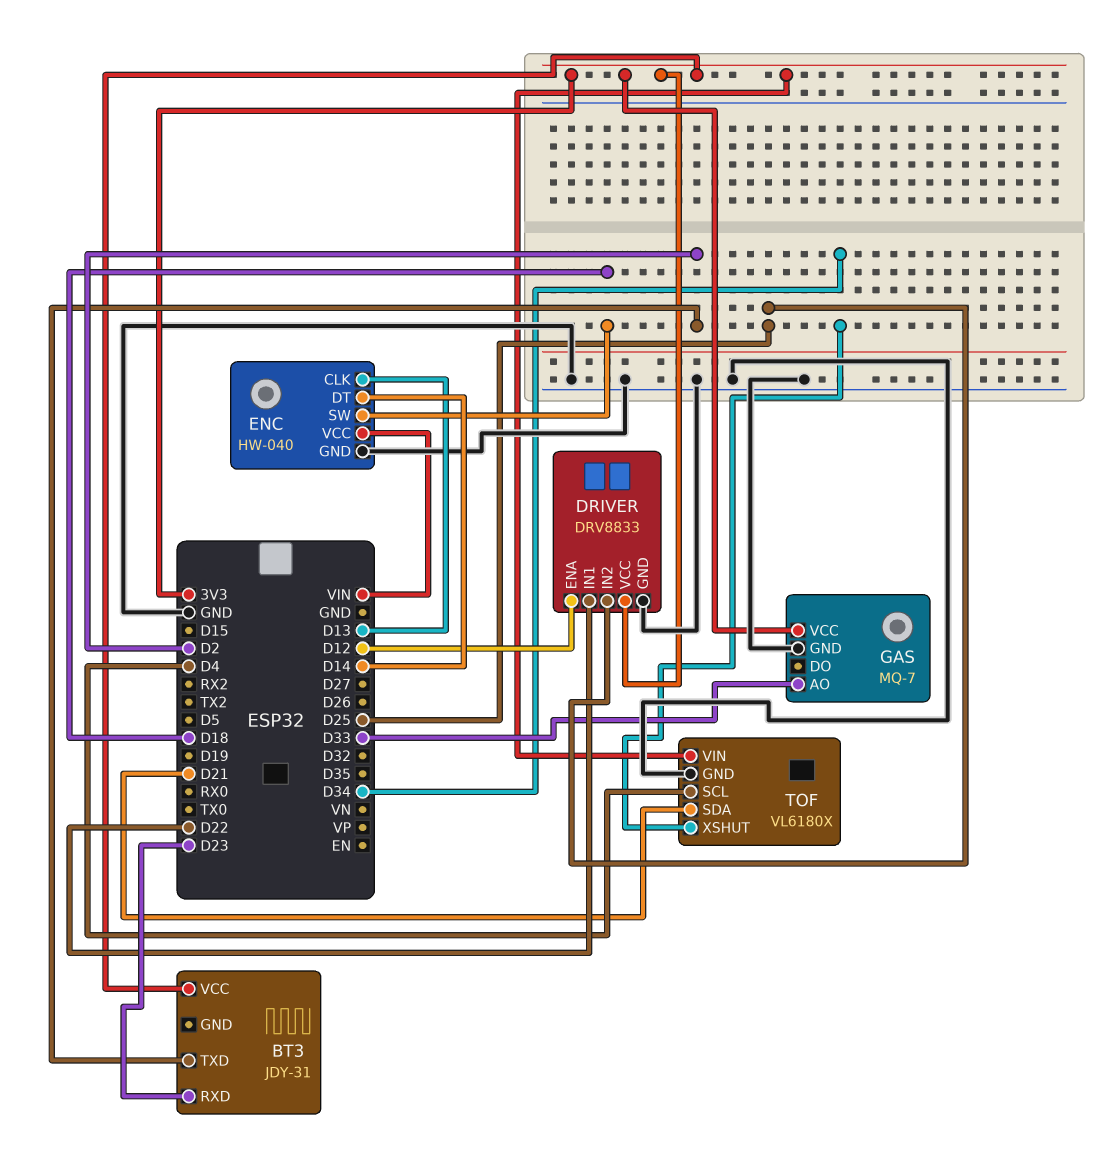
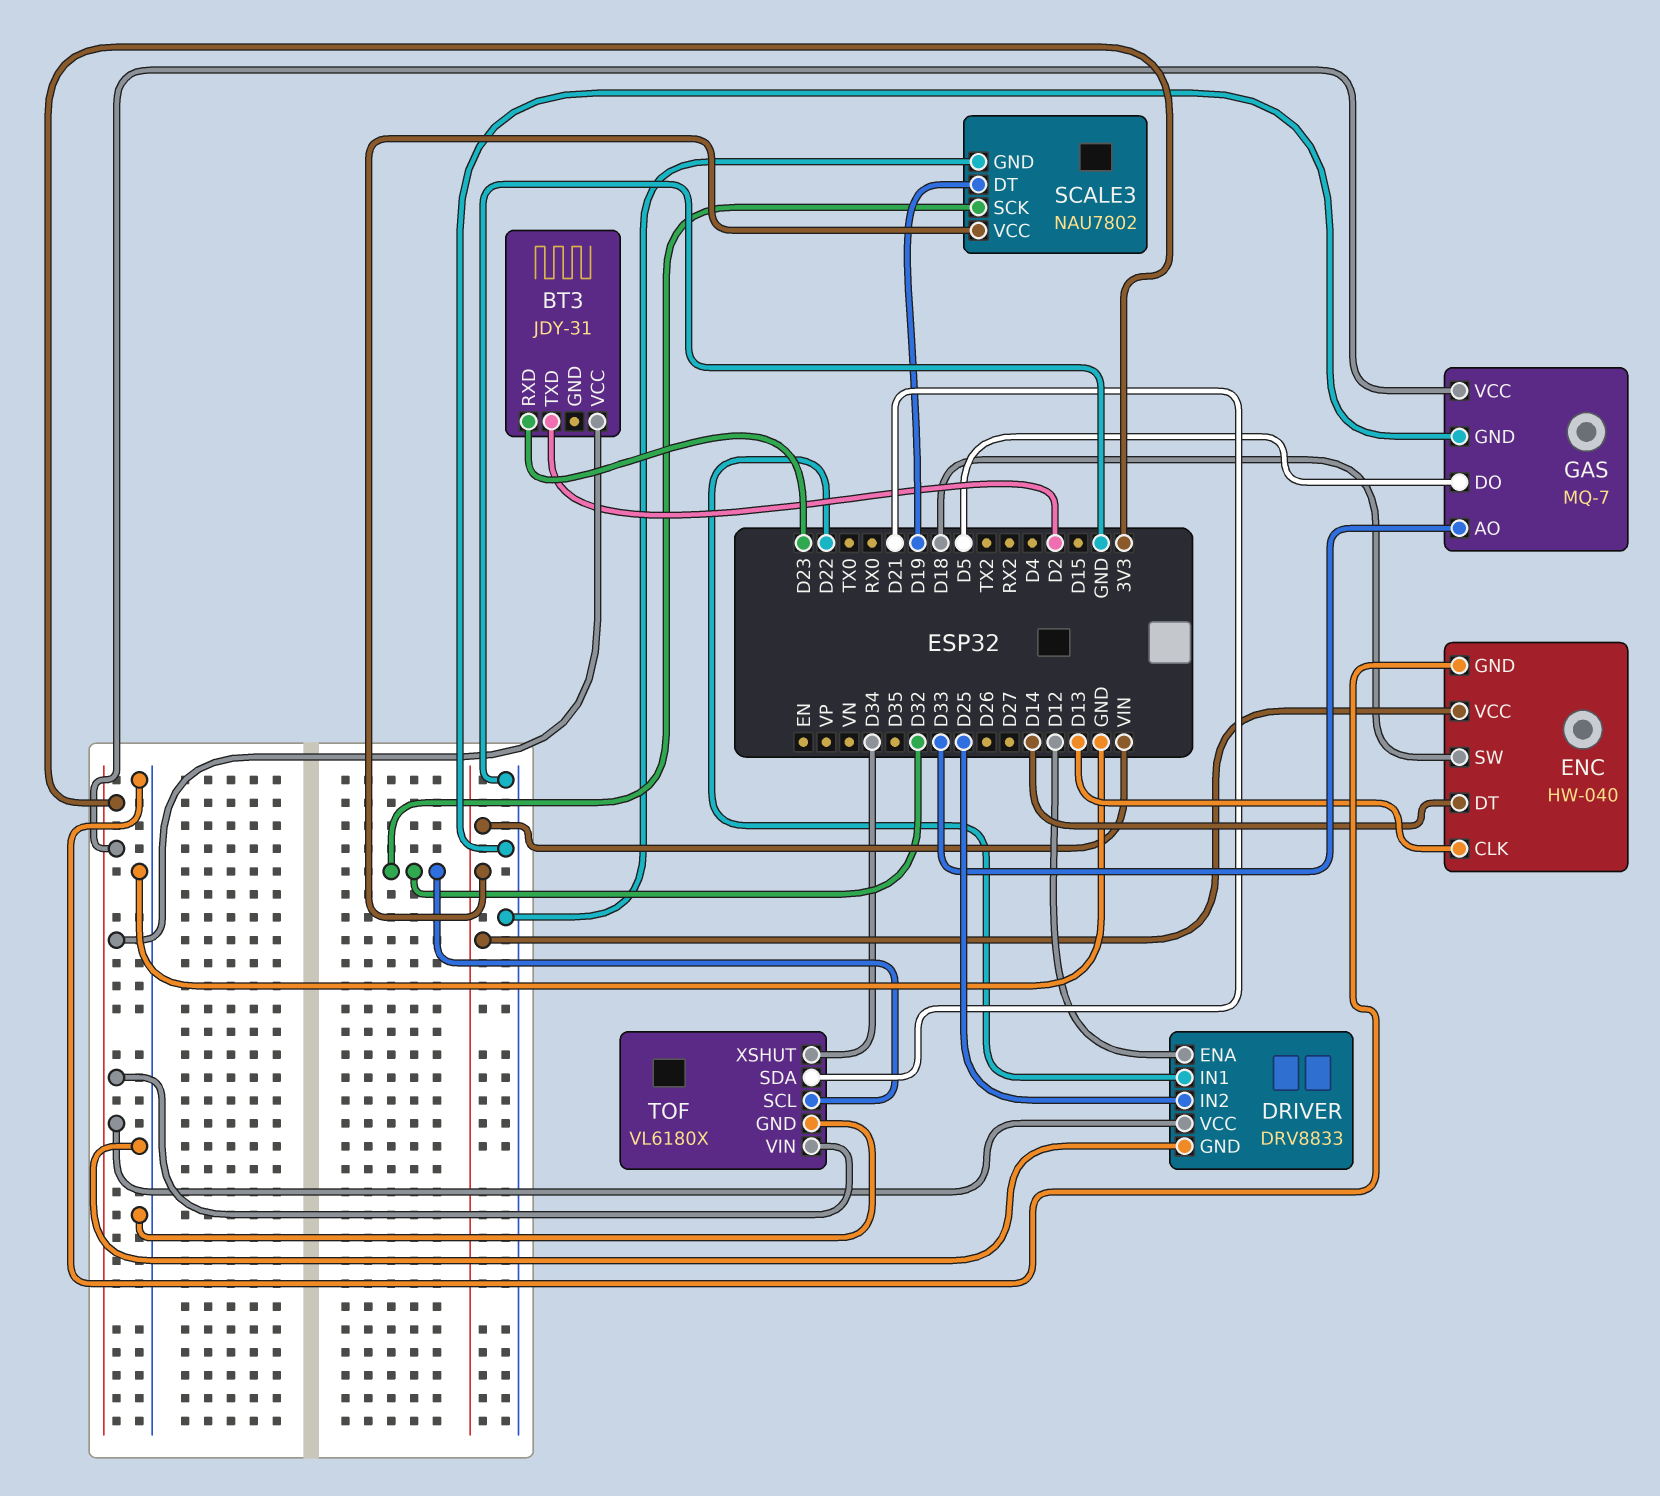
GAS pin DO: none -> D5
SCALE3: none -> NAU7802
SCALE3 pin DT: none -> D19
SCALE3 pin GND: none -> GND
SCALE3 pin SCK: none -> D32
SCALE3 pin VCC: none -> VIN
TOF pin SCL: D4 -> D32

